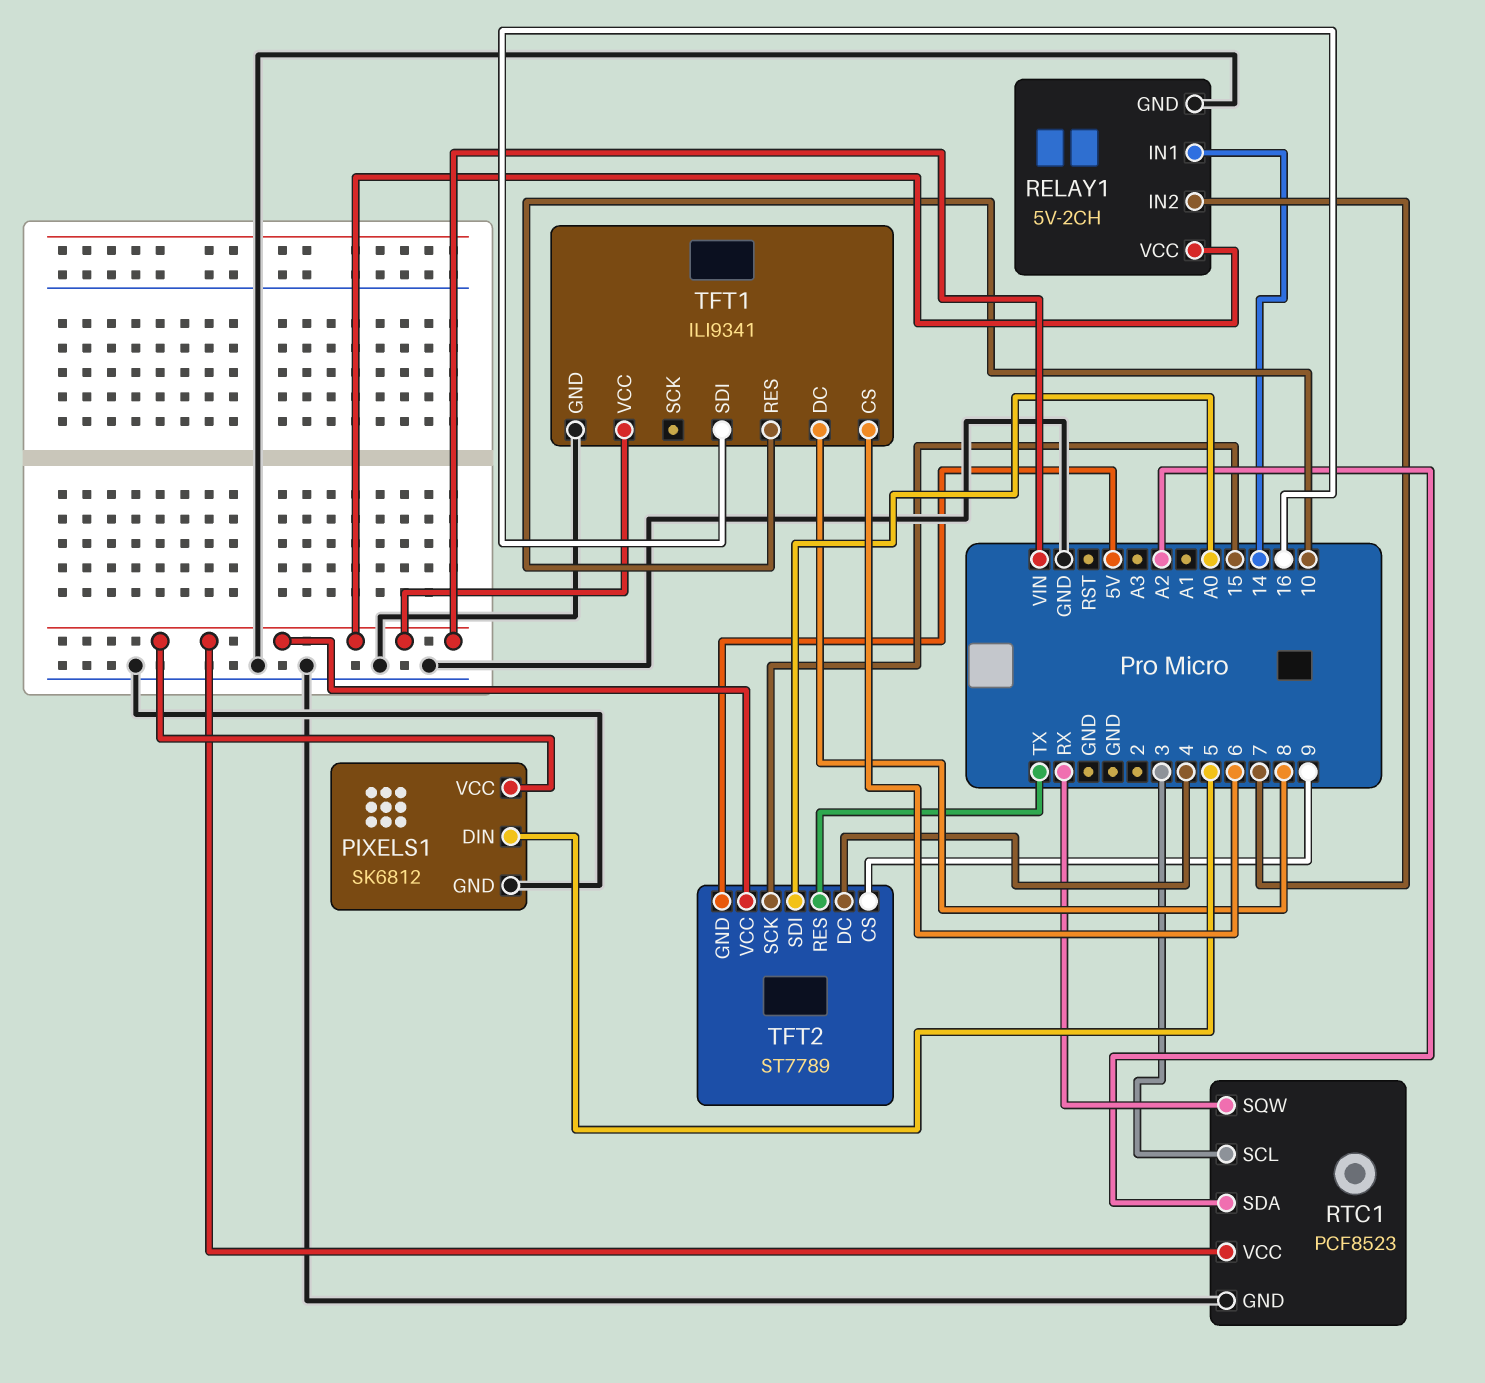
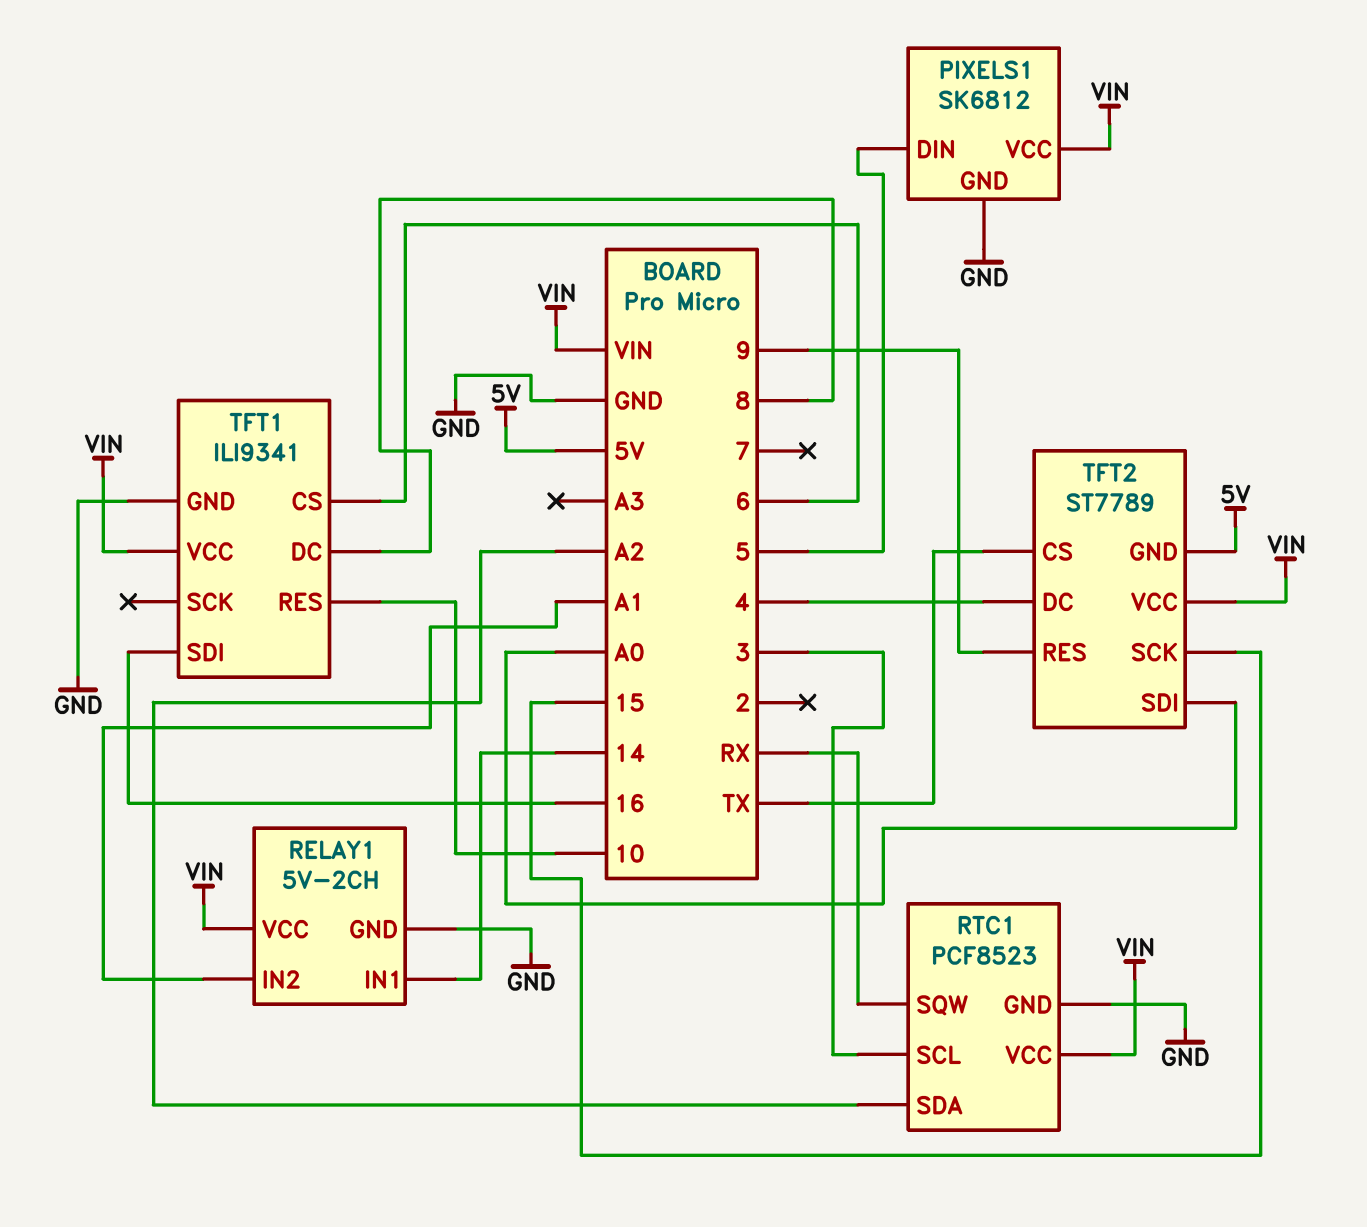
RELAY1 pin IN2: 7 -> A1
TFT2 pin CS: 9 -> TX
TFT2 pin RES: TX -> 9

